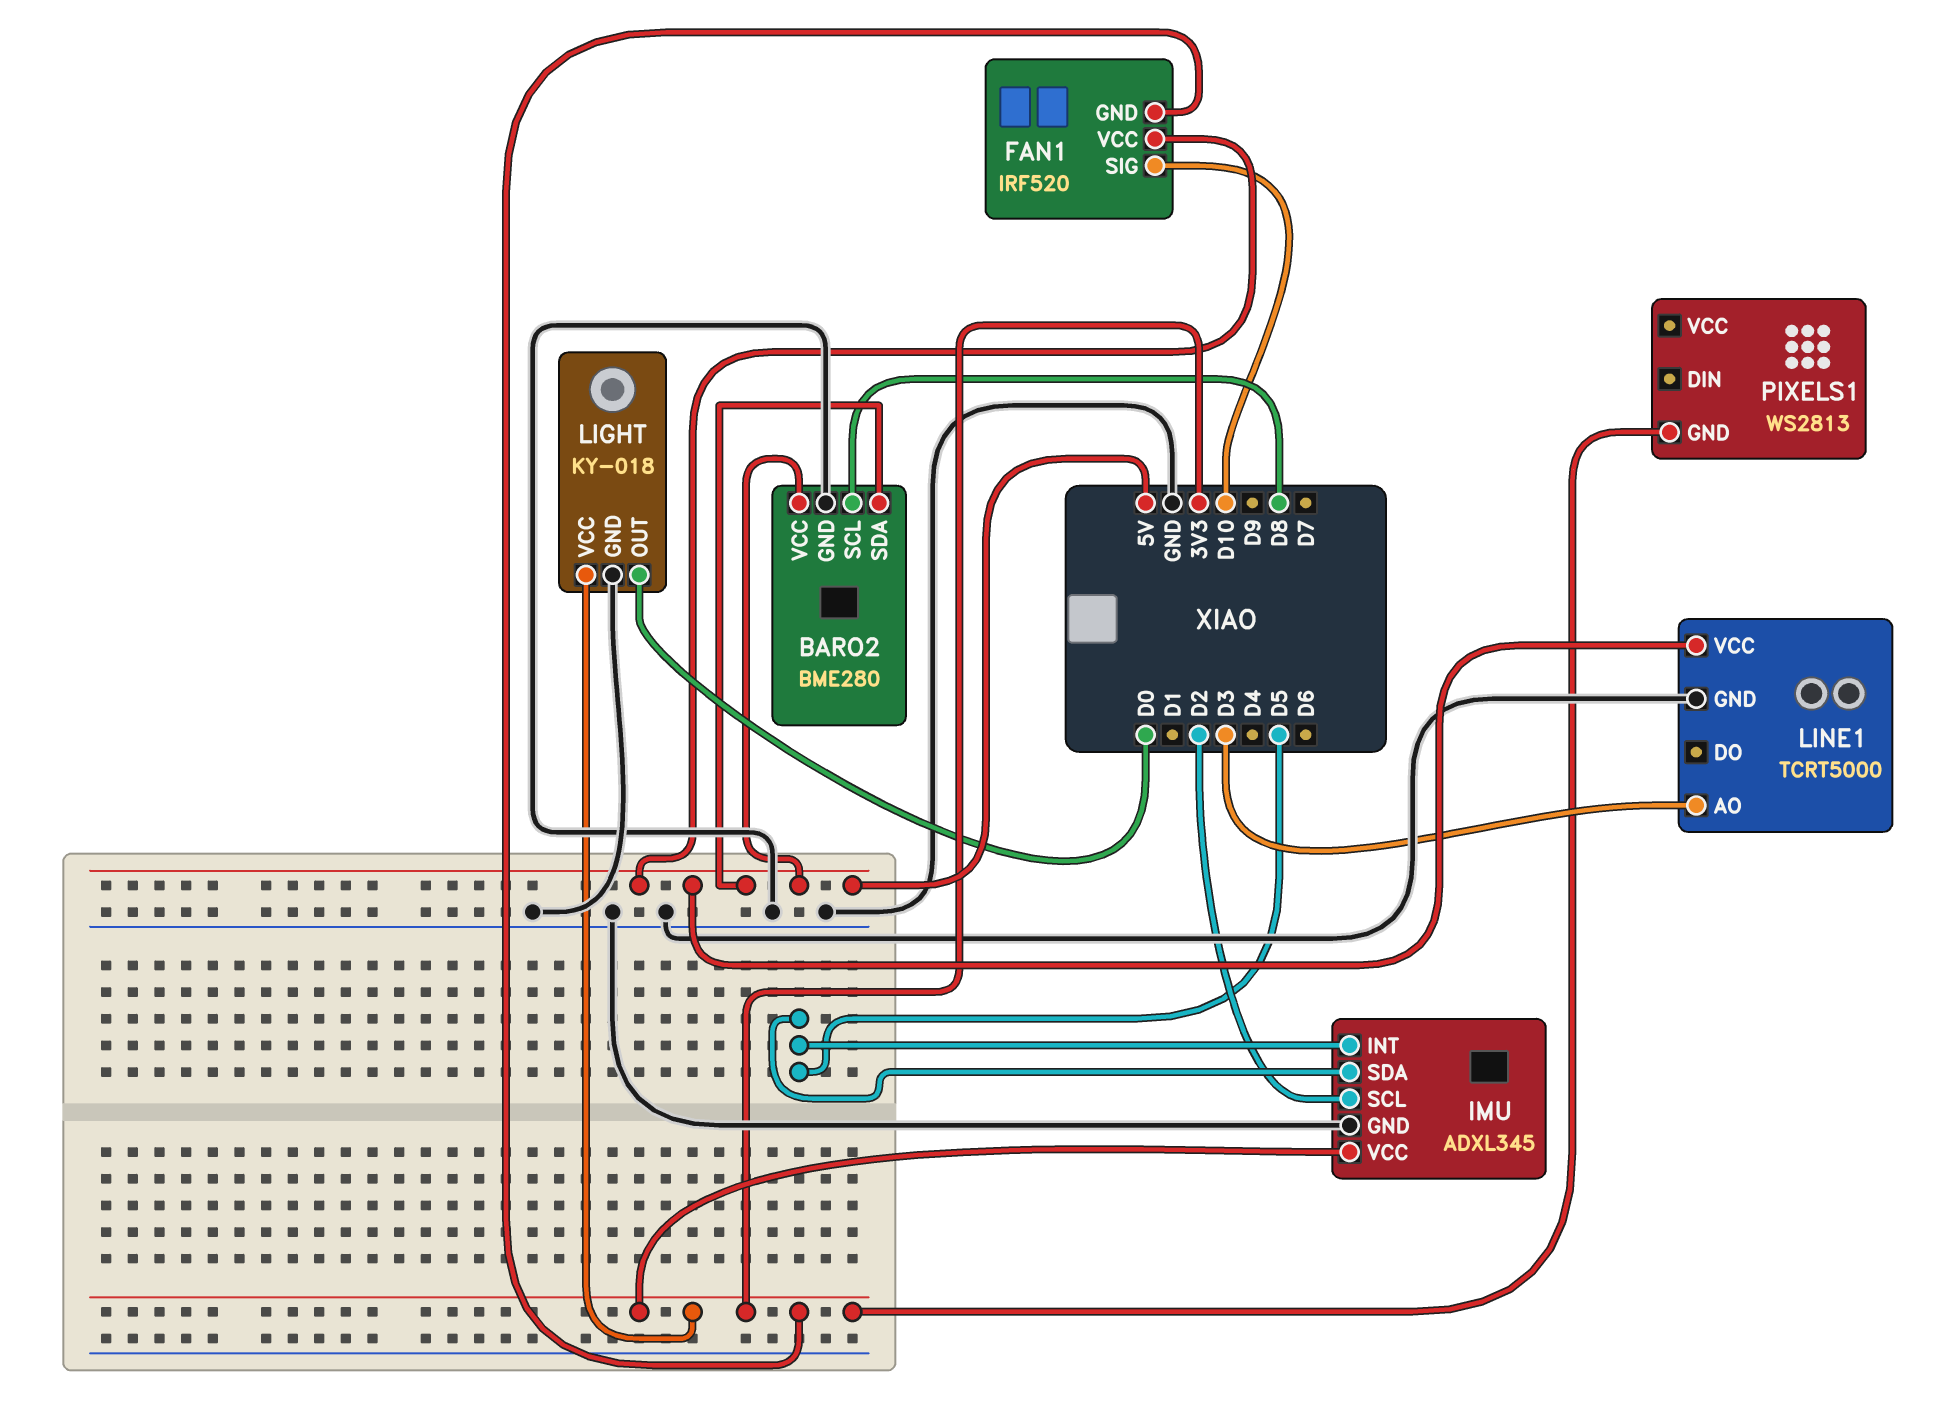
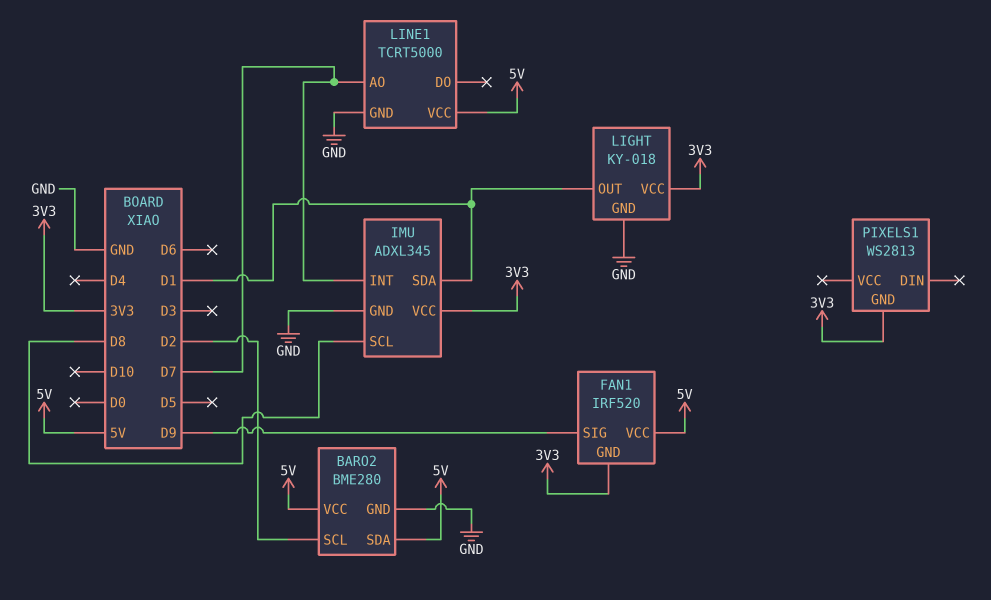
BARO2 pin SCL: D8 -> D2
FAN1 pin SIG: D10 -> D9
IMU pin INT: D5 -> D7
IMU pin SCL: D2 -> D8
IMU pin SDA: D5 -> D1
LIGHT pin OUT: D0 -> D1
LINE1 pin AO: D3 -> D7

